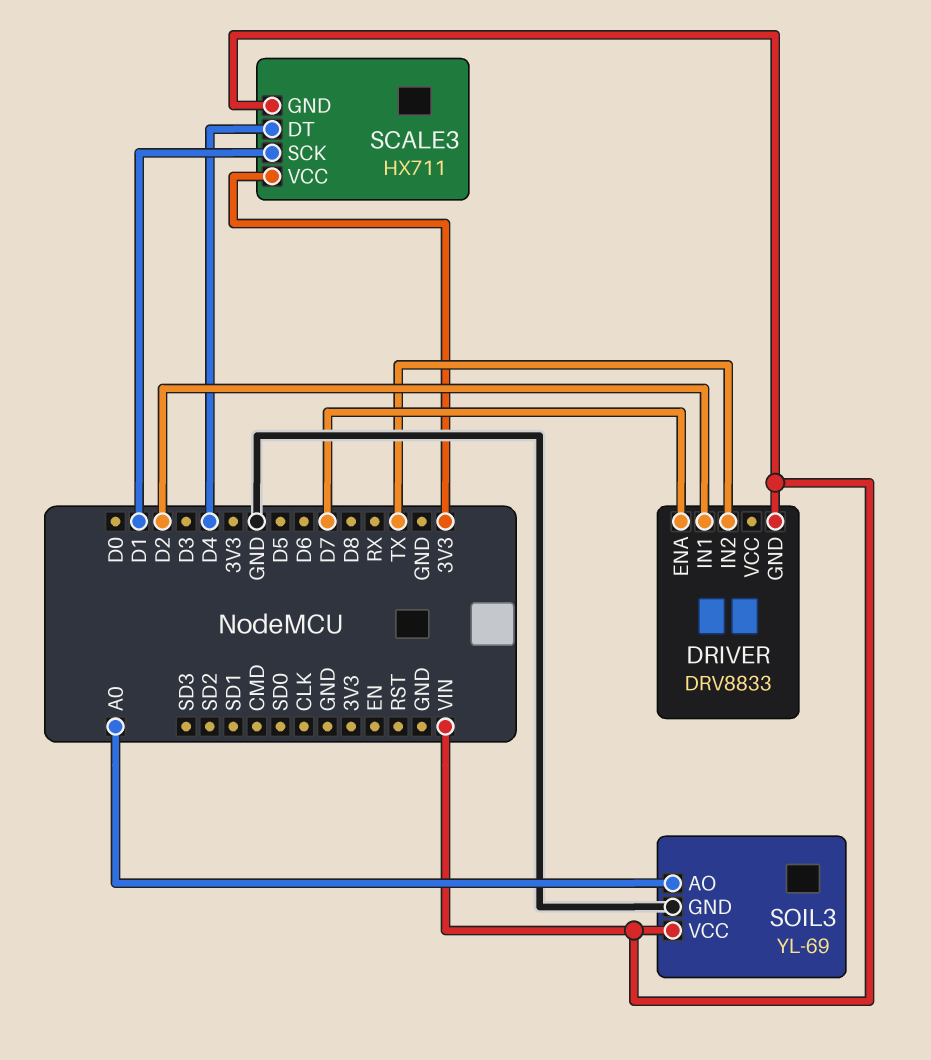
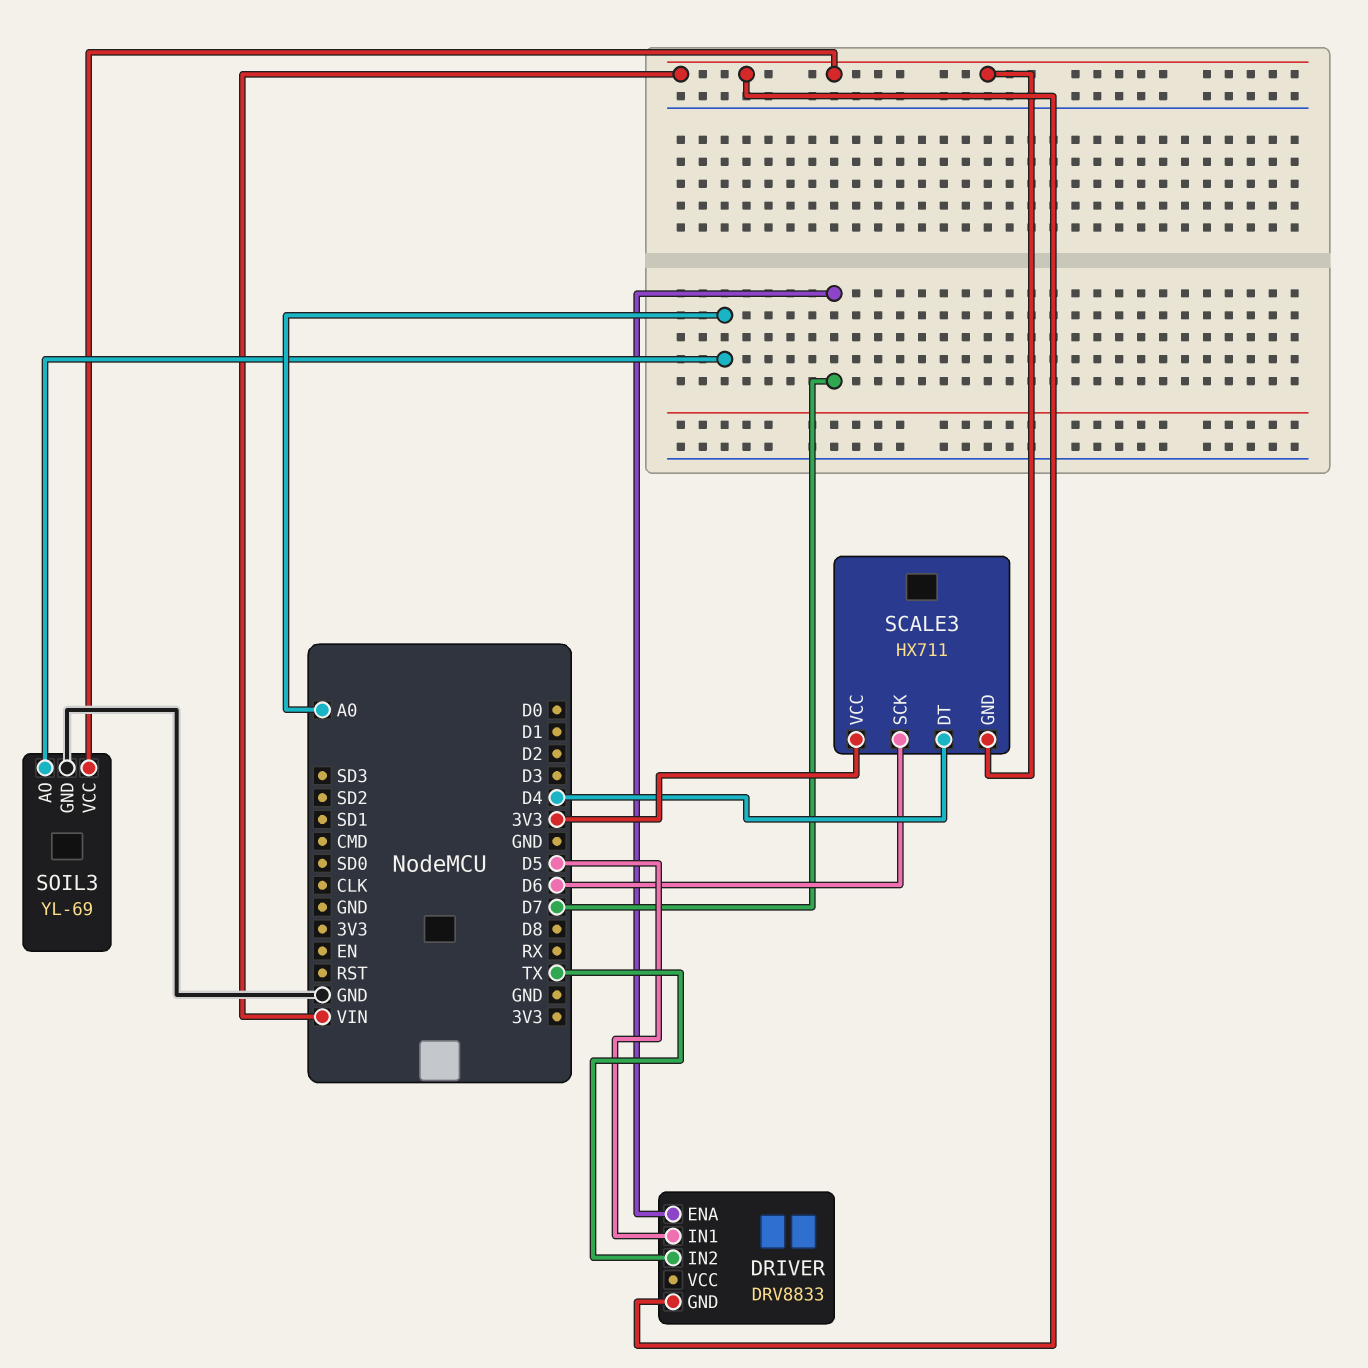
DRIVER pin IN1: D2 -> D5
SCALE3 pin SCK: D1 -> D6

